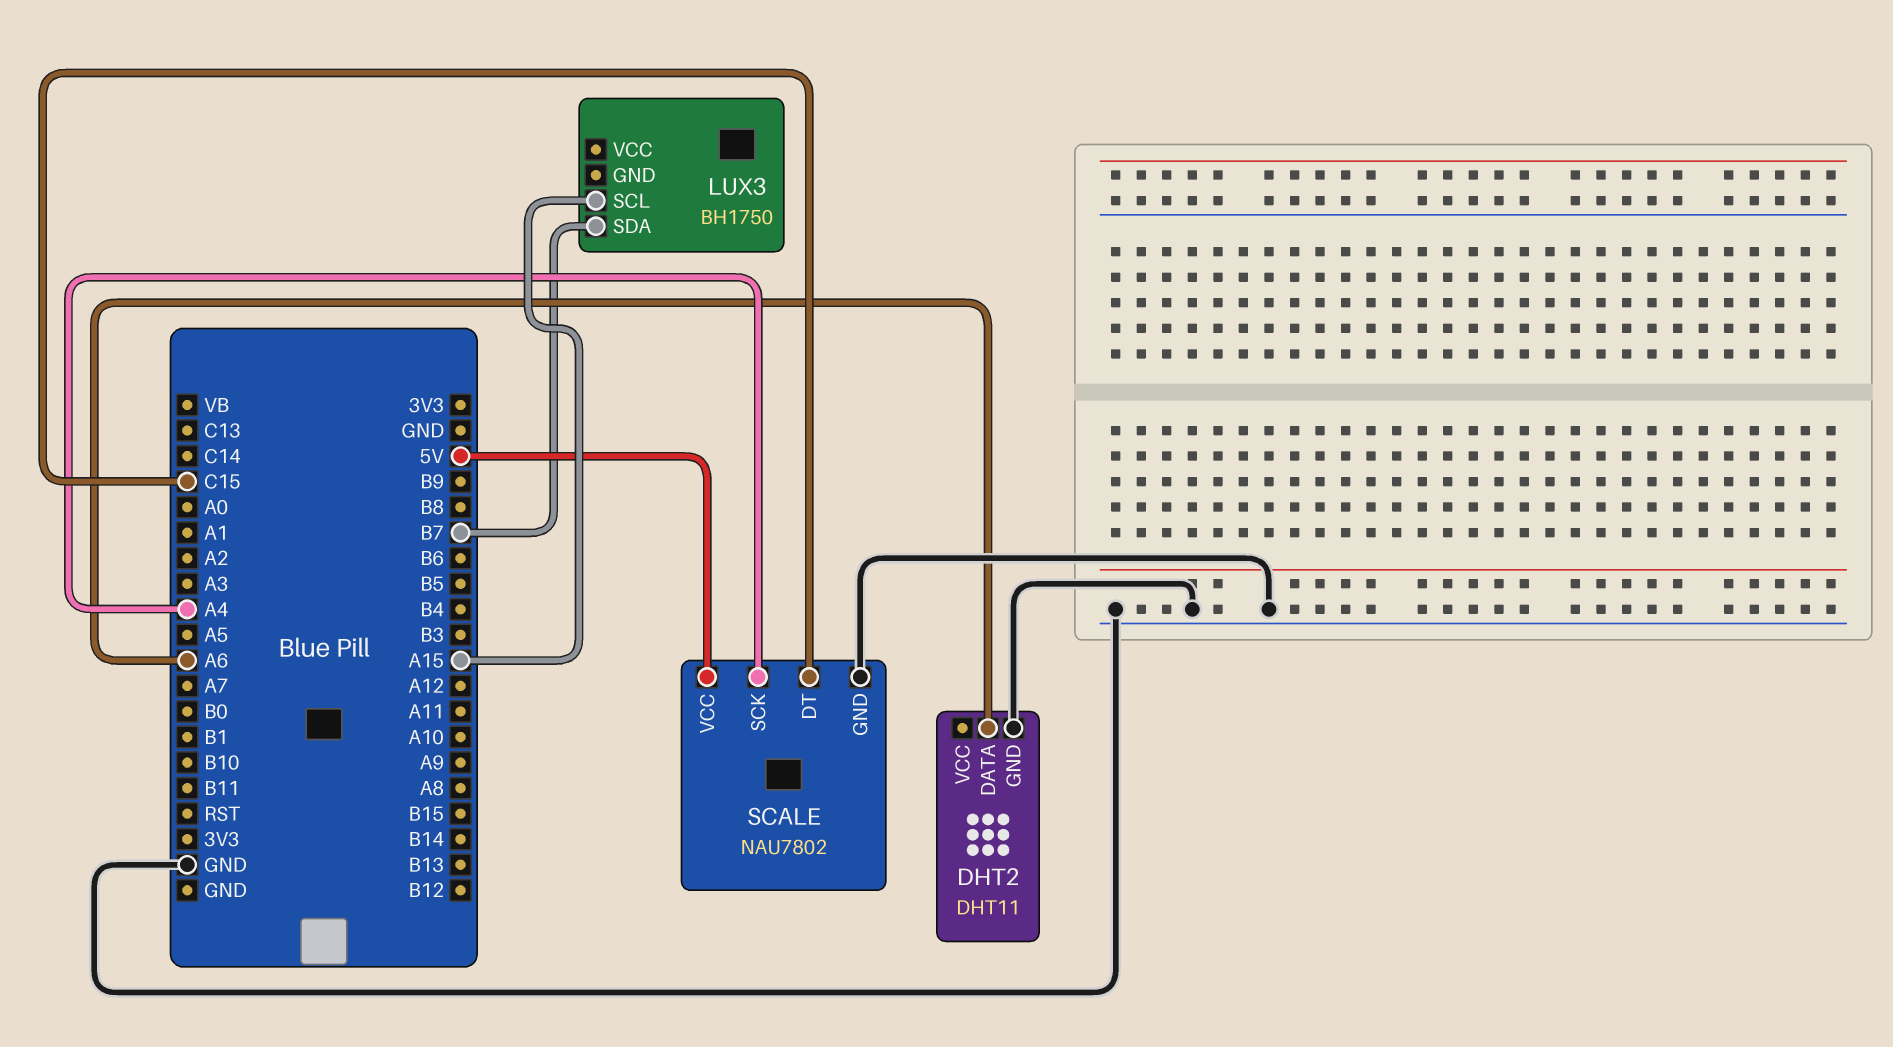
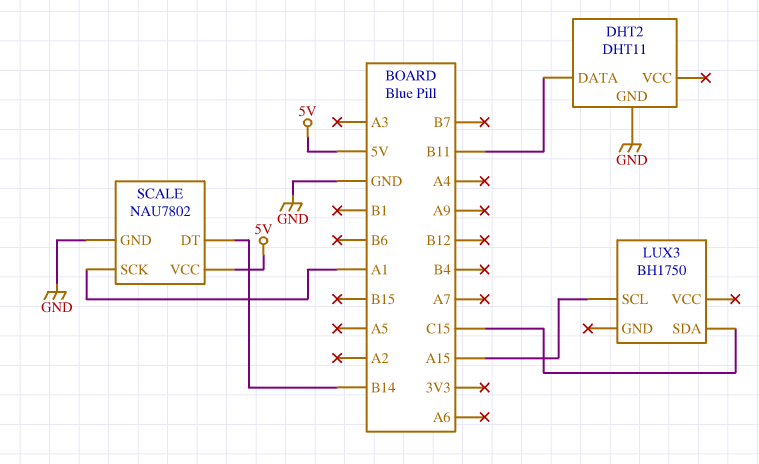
DHT2 pin DATA: A6 -> B11
LUX3 pin SDA: B7 -> C15
SCALE pin DT: C15 -> B14
SCALE pin SCK: A4 -> A1

